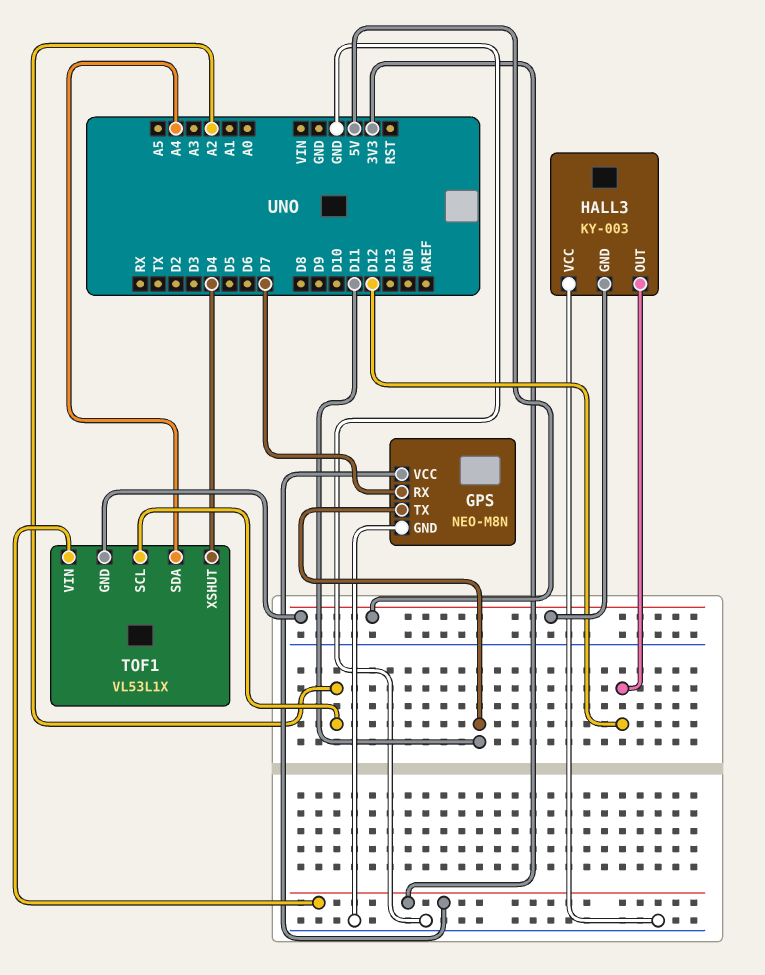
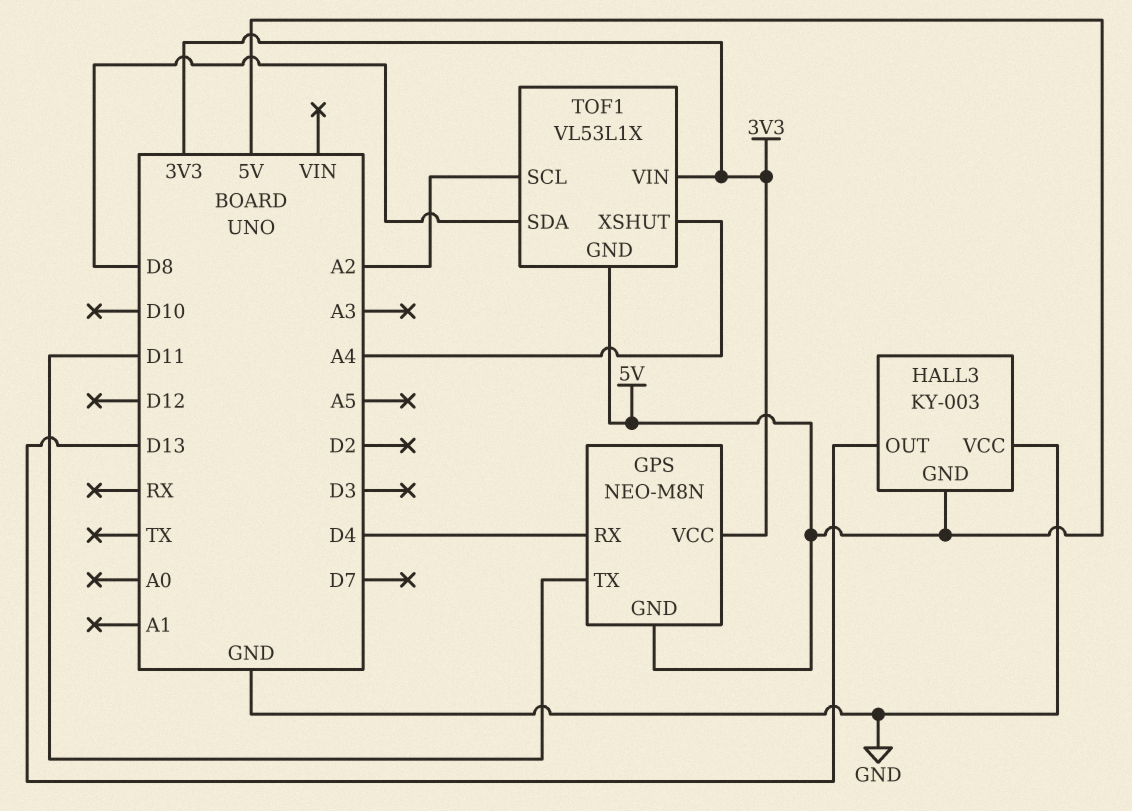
GPS pin GND: GND -> 5V
GPS pin RX: D7 -> D4
HALL3 pin OUT: D12 -> D13
TOF1 pin SDA: A4 -> D8
TOF1 pin XSHUT: D4 -> A4

